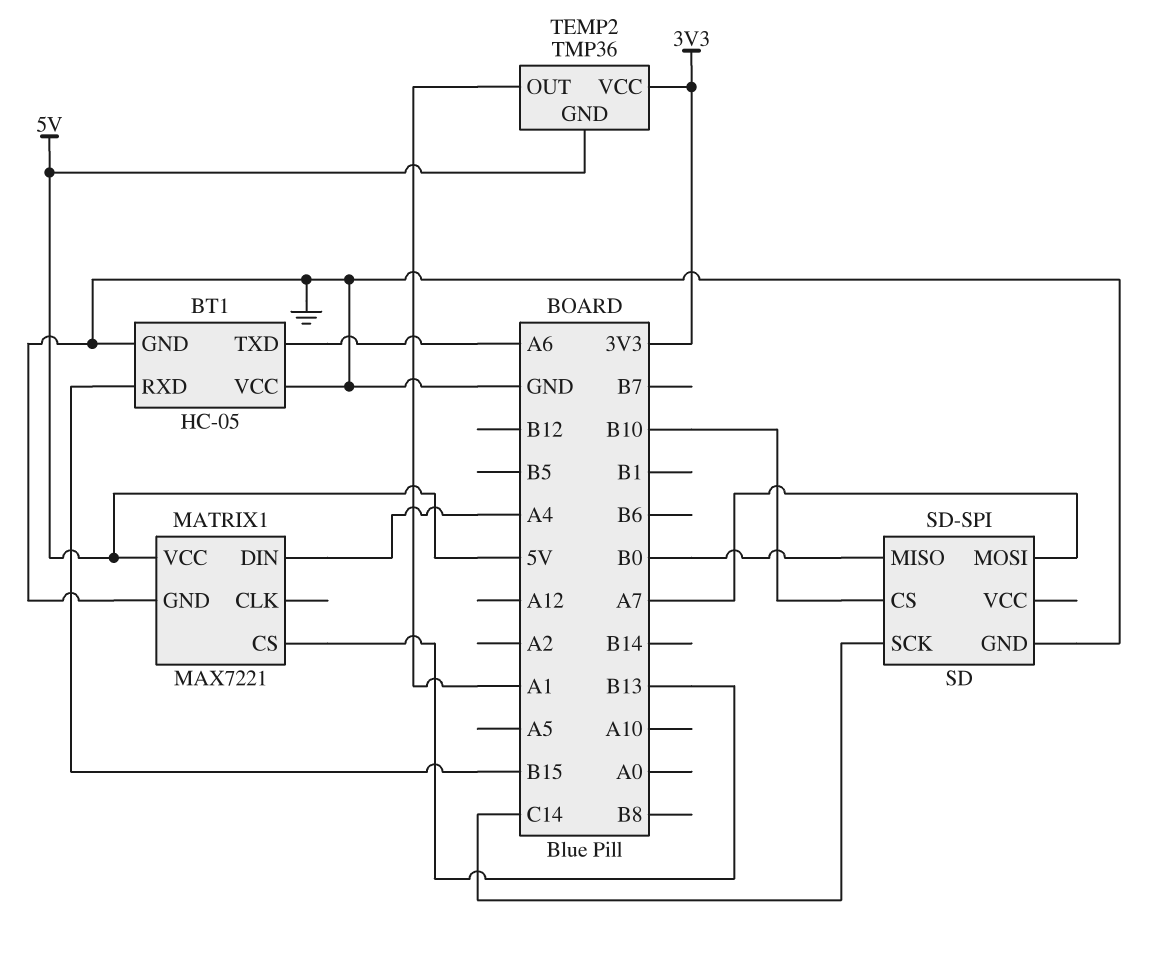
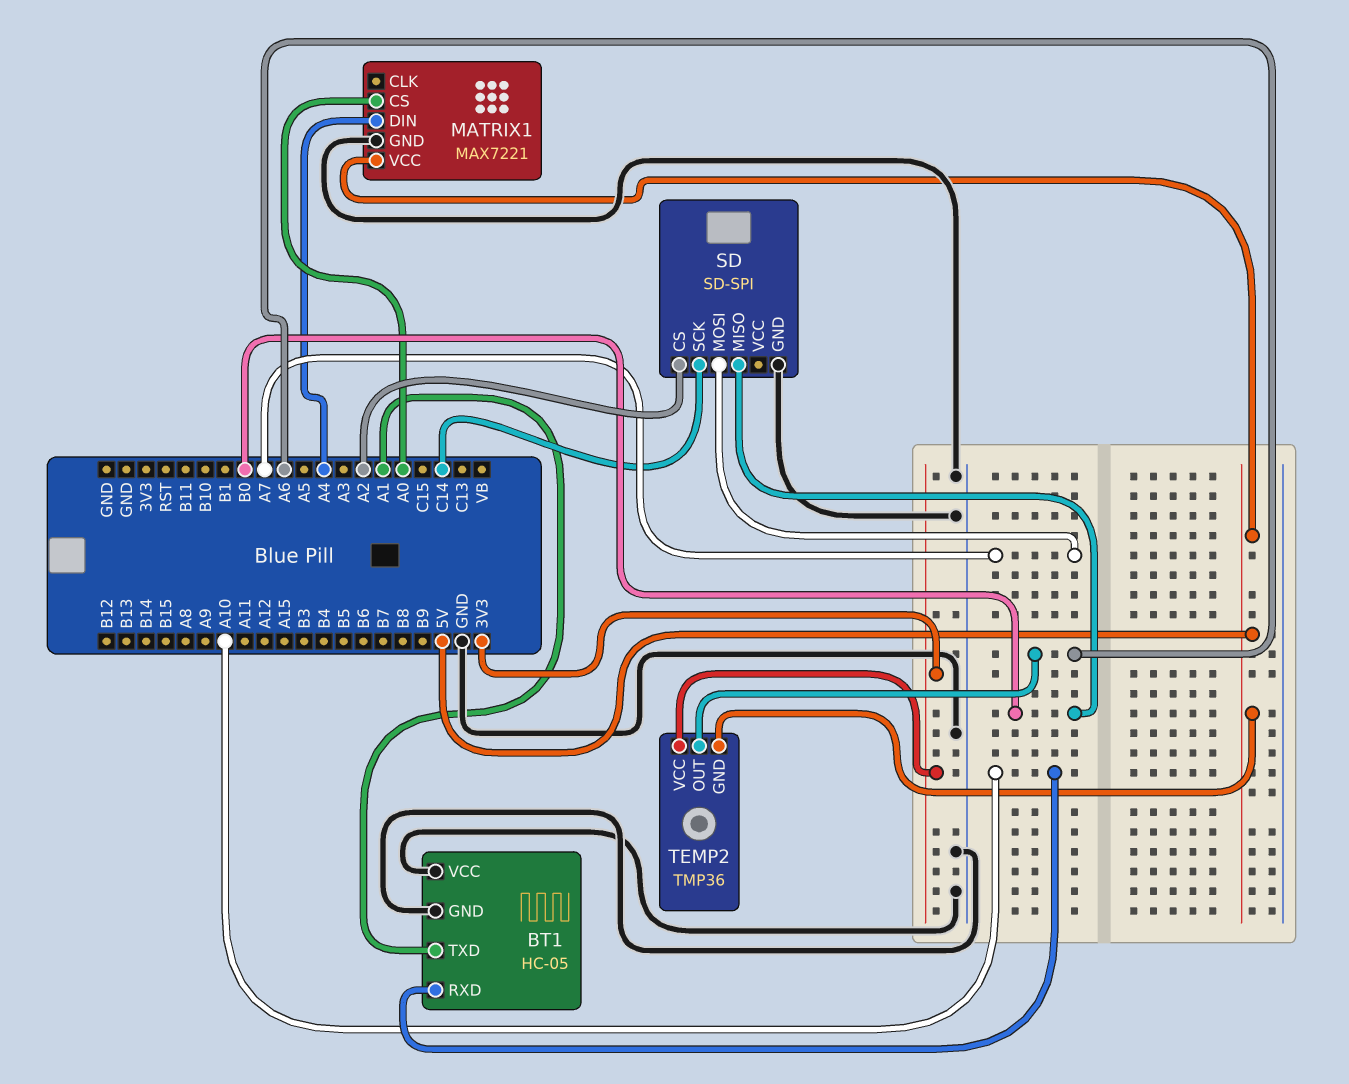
BT1 pin RXD: B15 -> A10
BT1 pin TXD: A6 -> A1
MATRIX1 pin CS: B13 -> A0
SD pin CS: B10 -> A2
TEMP2 pin OUT: A1 -> A6

